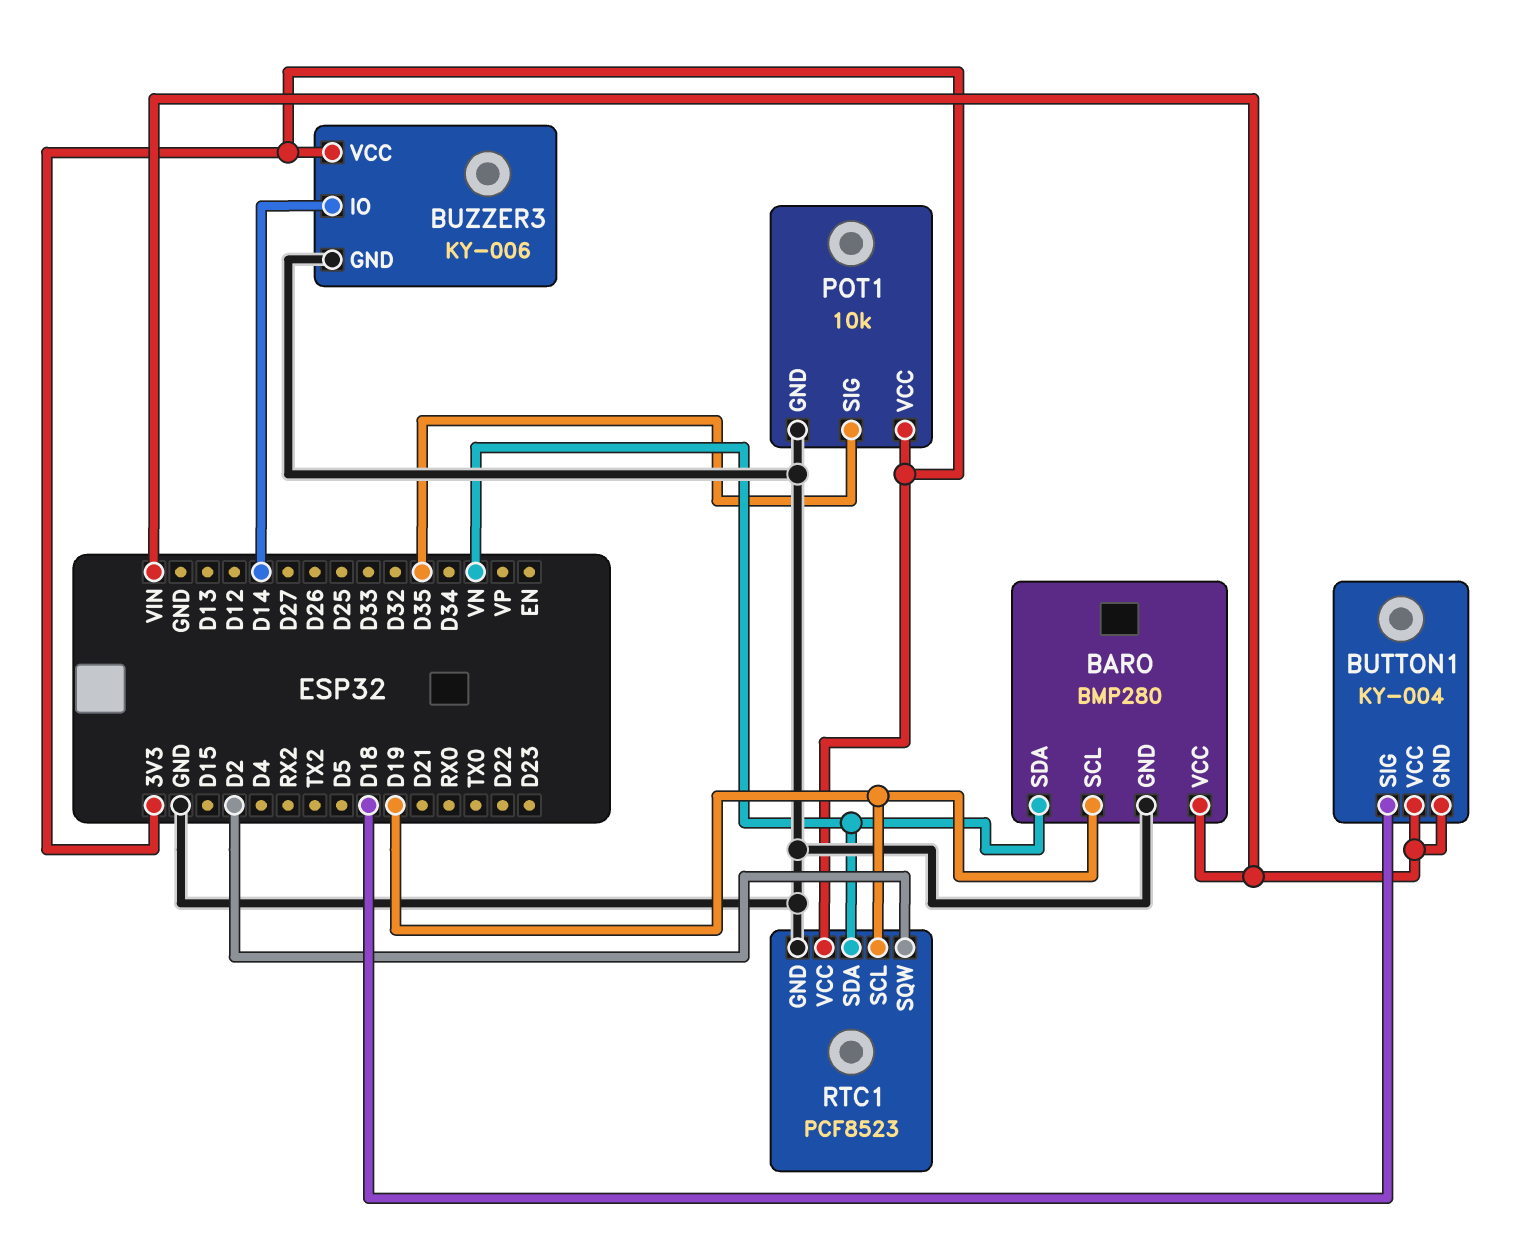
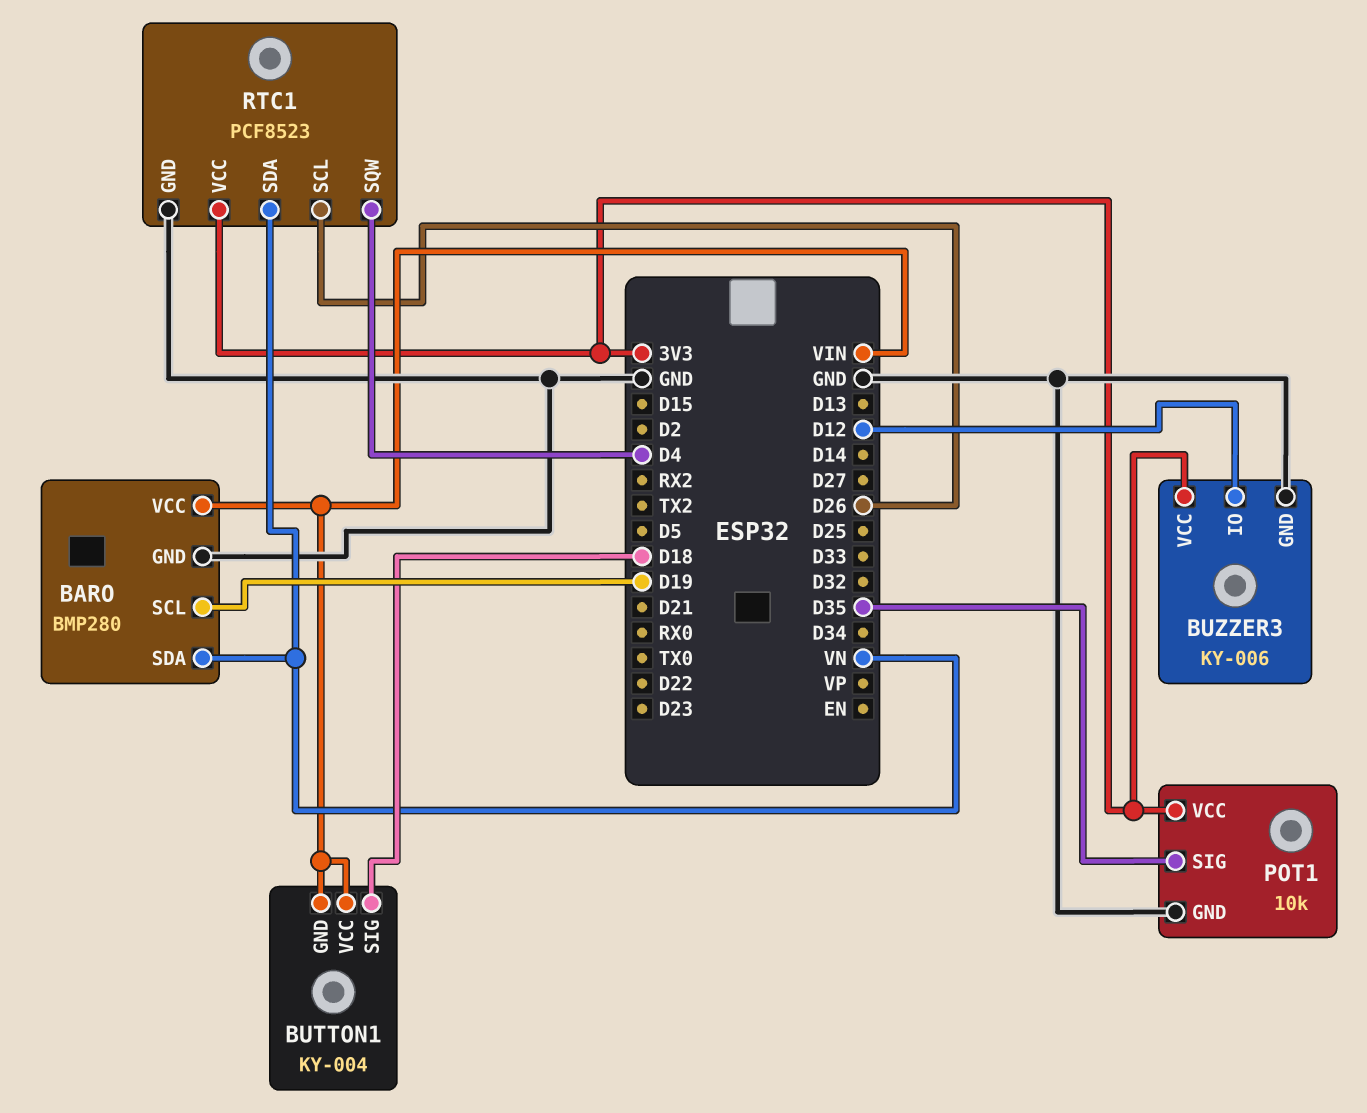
BUZZER3 pin IO: D14 -> D12
RTC1 pin SCL: D19 -> D26
RTC1 pin SQW: D2 -> D4

